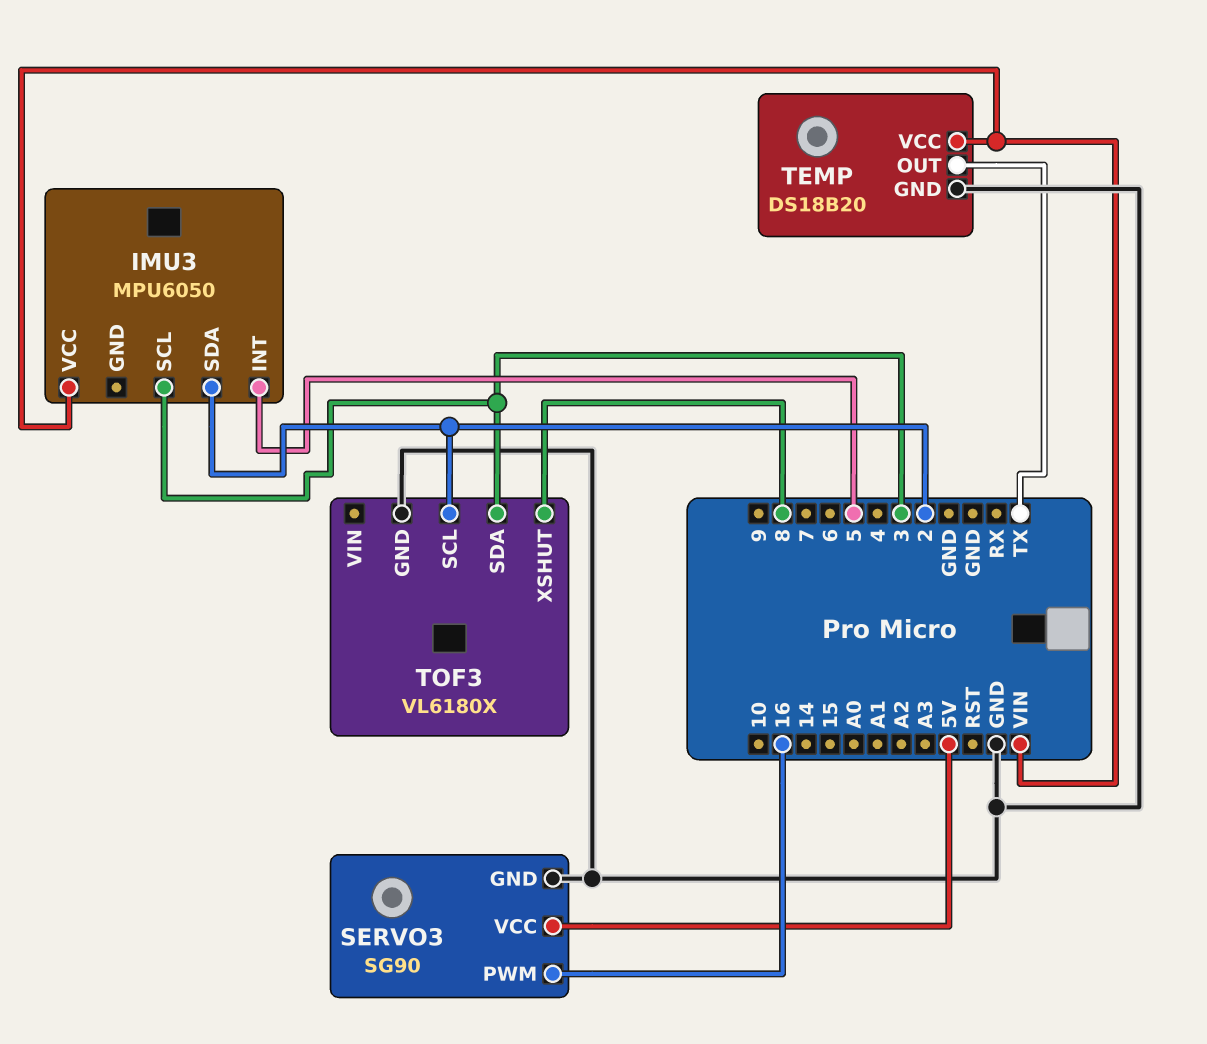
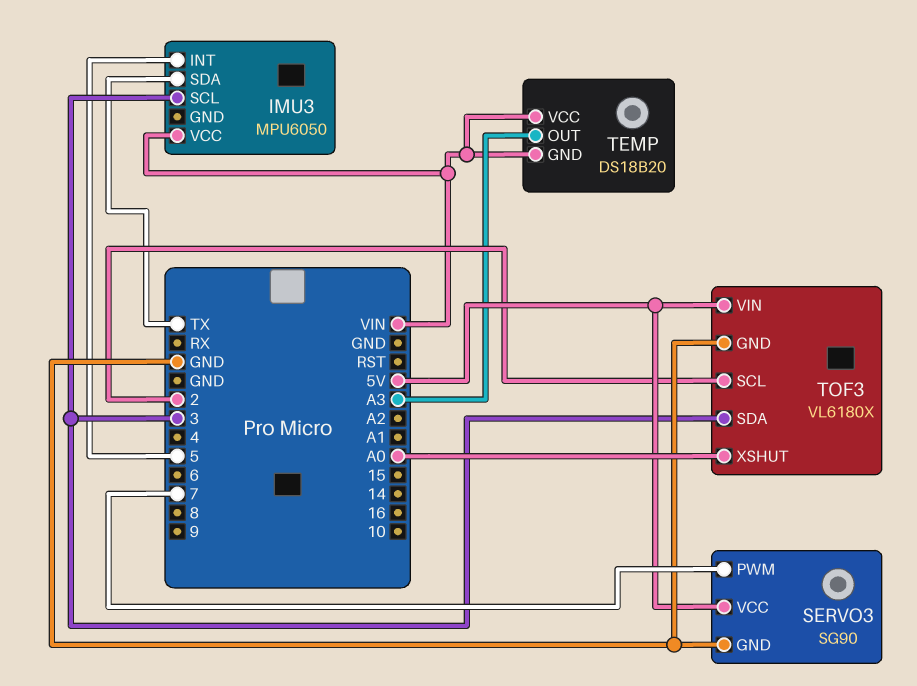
IMU3 pin SDA: 2 -> TX
SERVO3 pin PWM: 16 -> 7
TEMP pin GND: GND -> VIN
TEMP pin OUT: TX -> A3
TOF3 pin VIN: none -> 5V
TOF3 pin XSHUT: 8 -> A0

